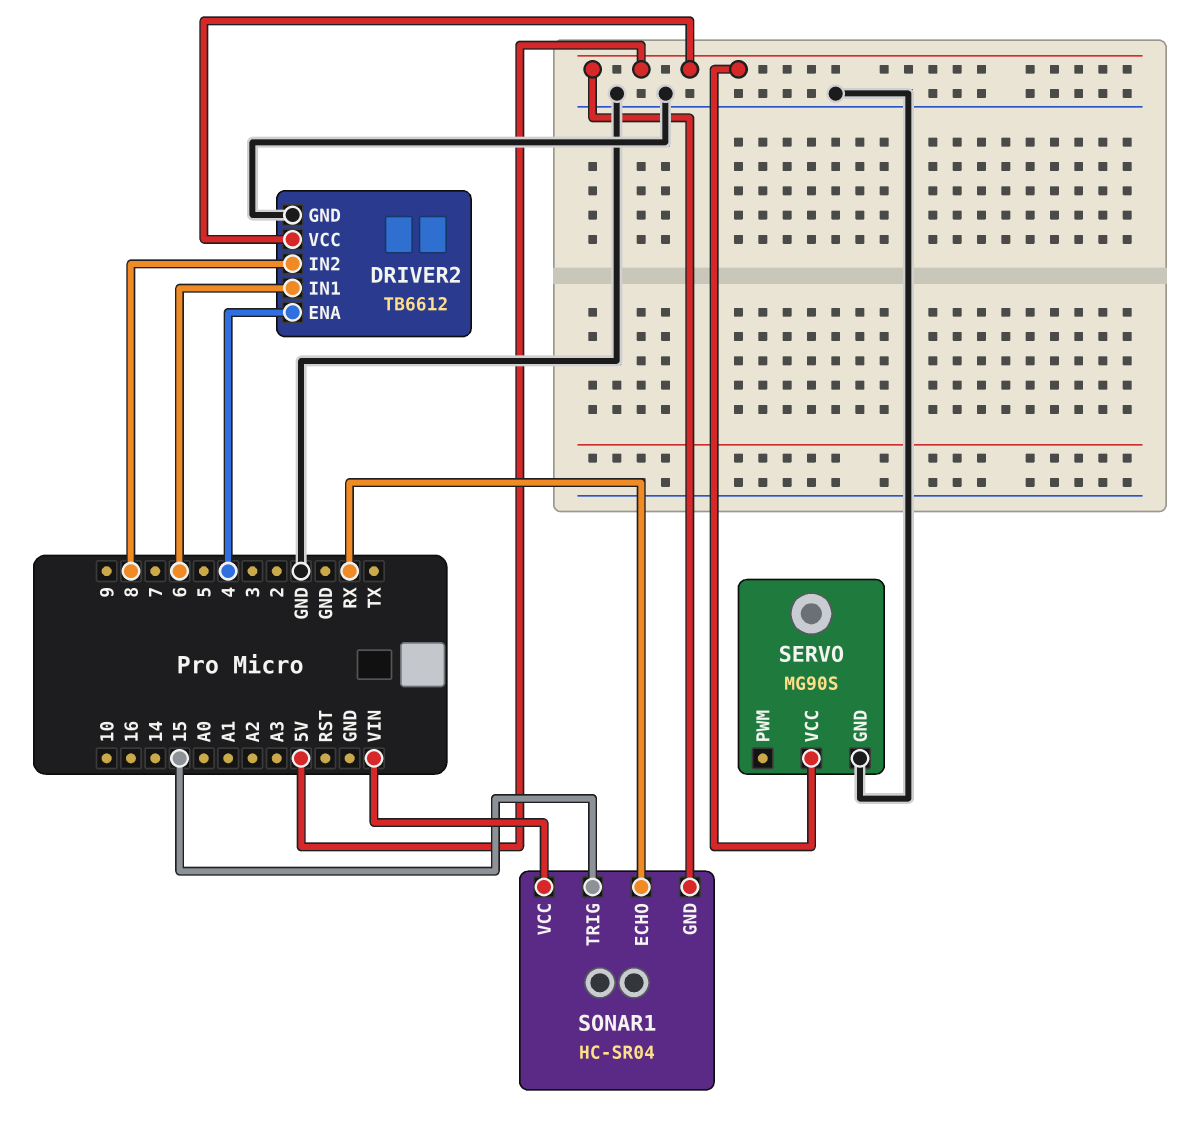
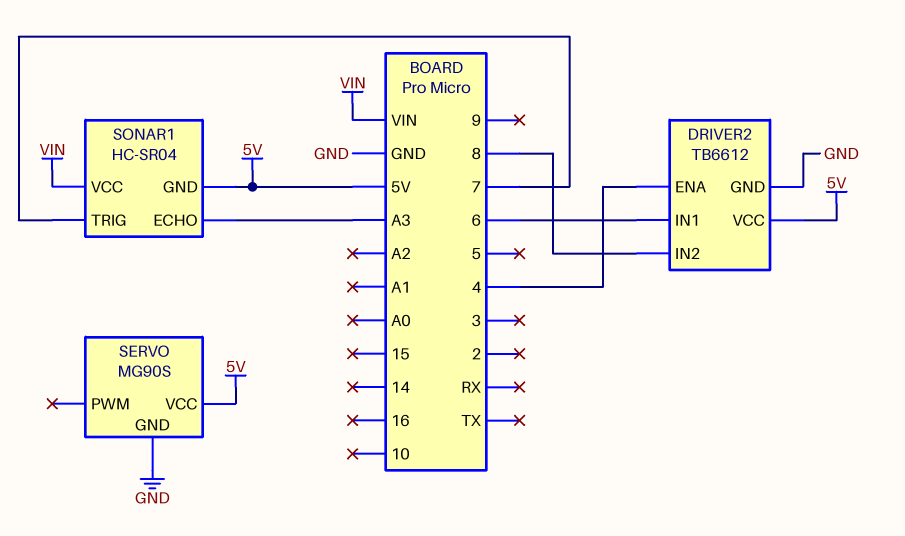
SONAR1 pin ECHO: RX -> A3
SONAR1 pin TRIG: 15 -> 7

